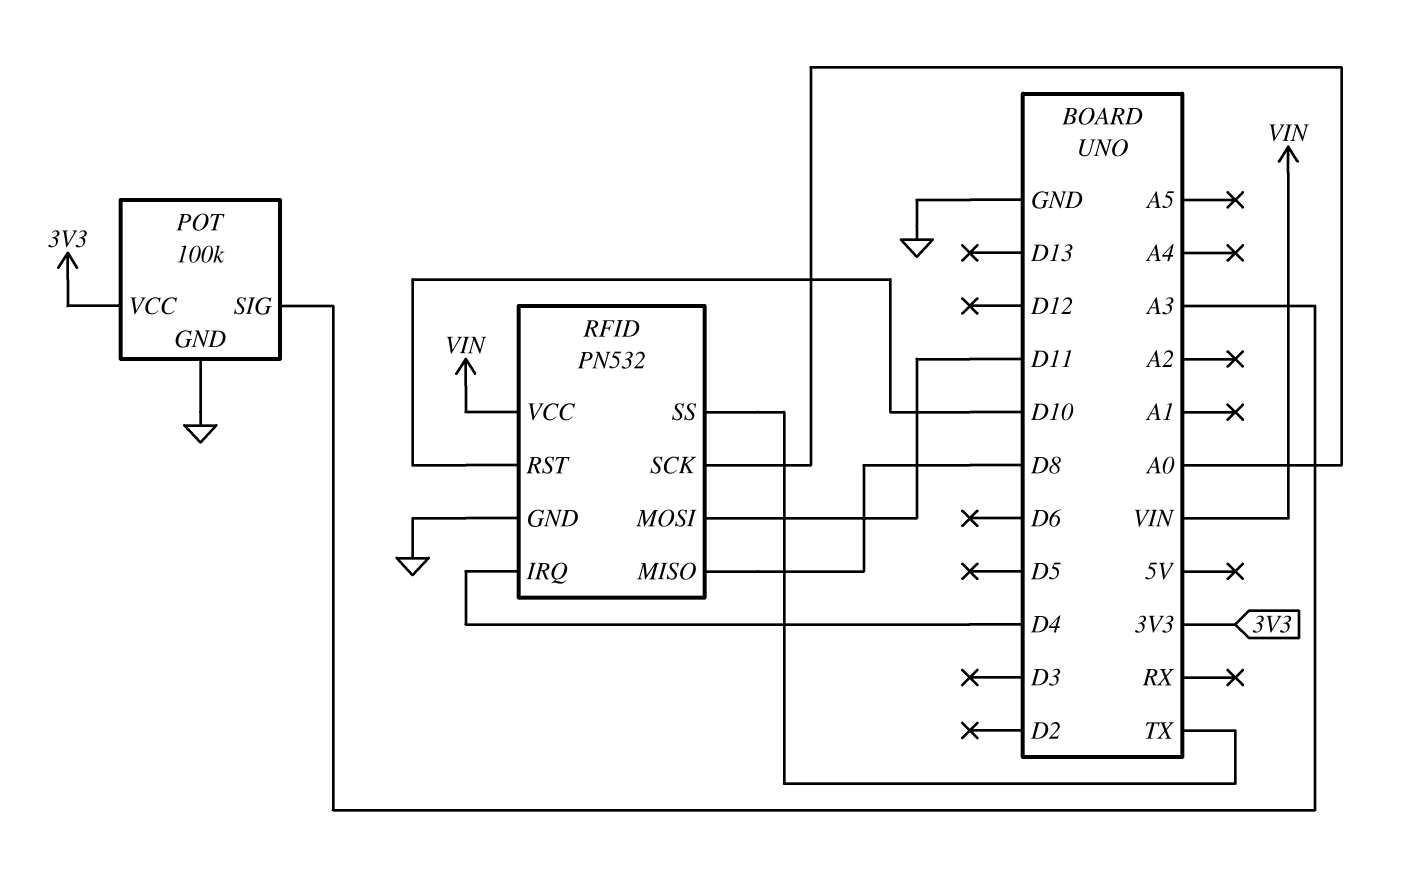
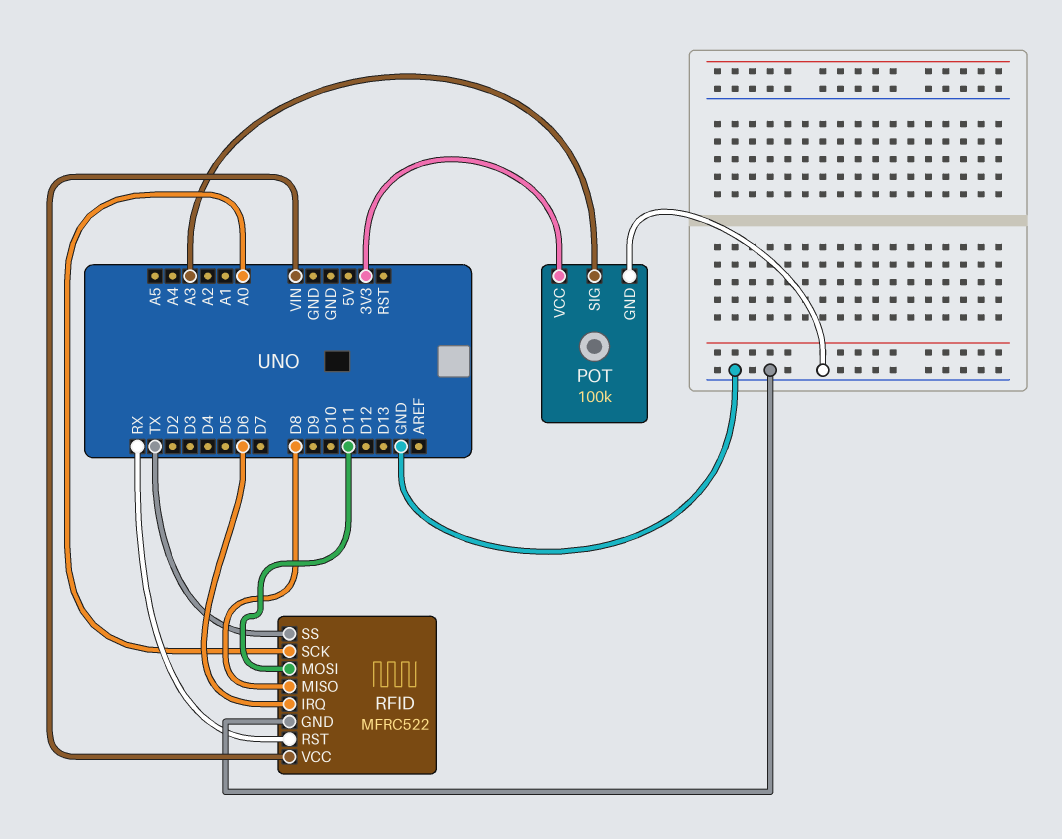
RFID: PN532 -> MFRC522
RFID pin IRQ: D4 -> D6
RFID pin RST: D10 -> RX

